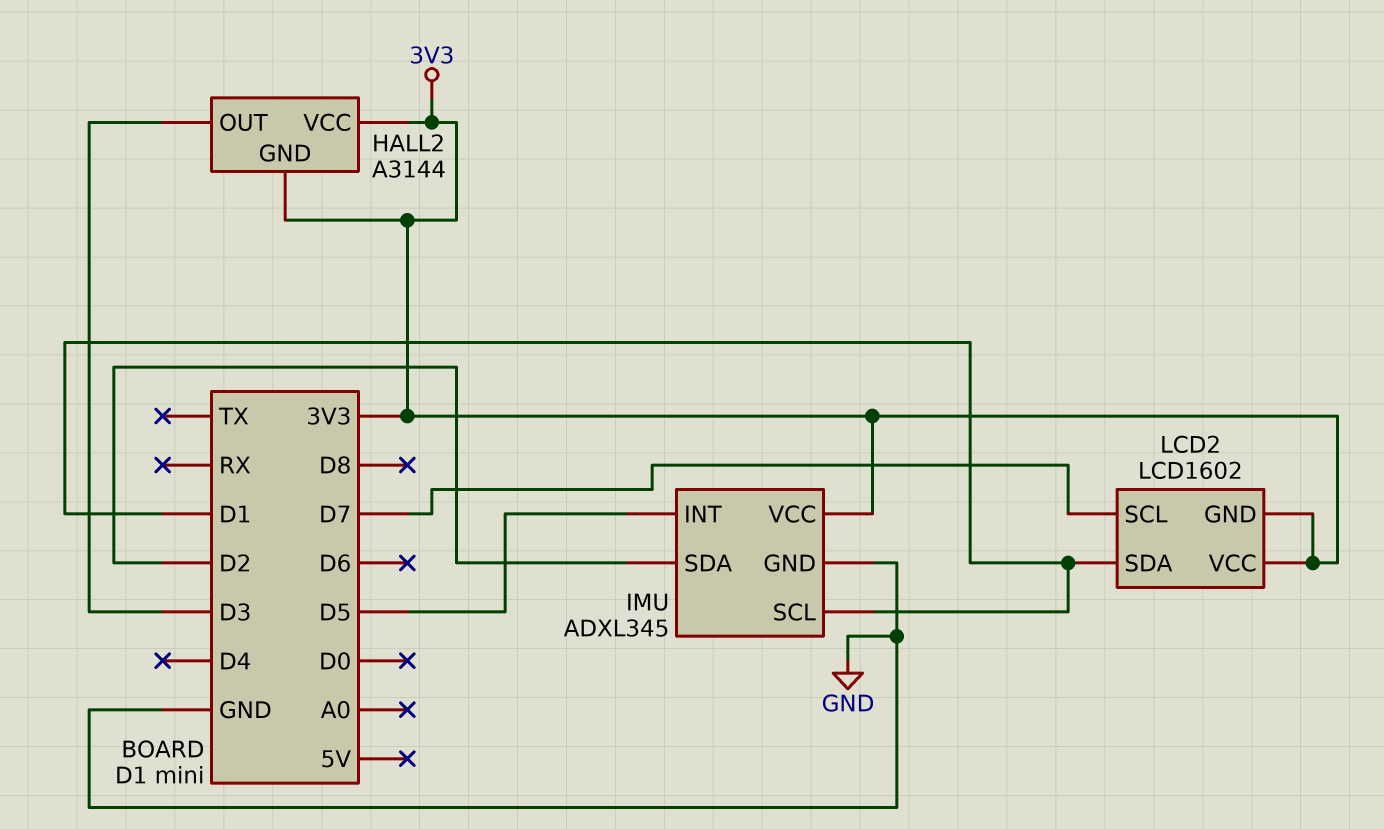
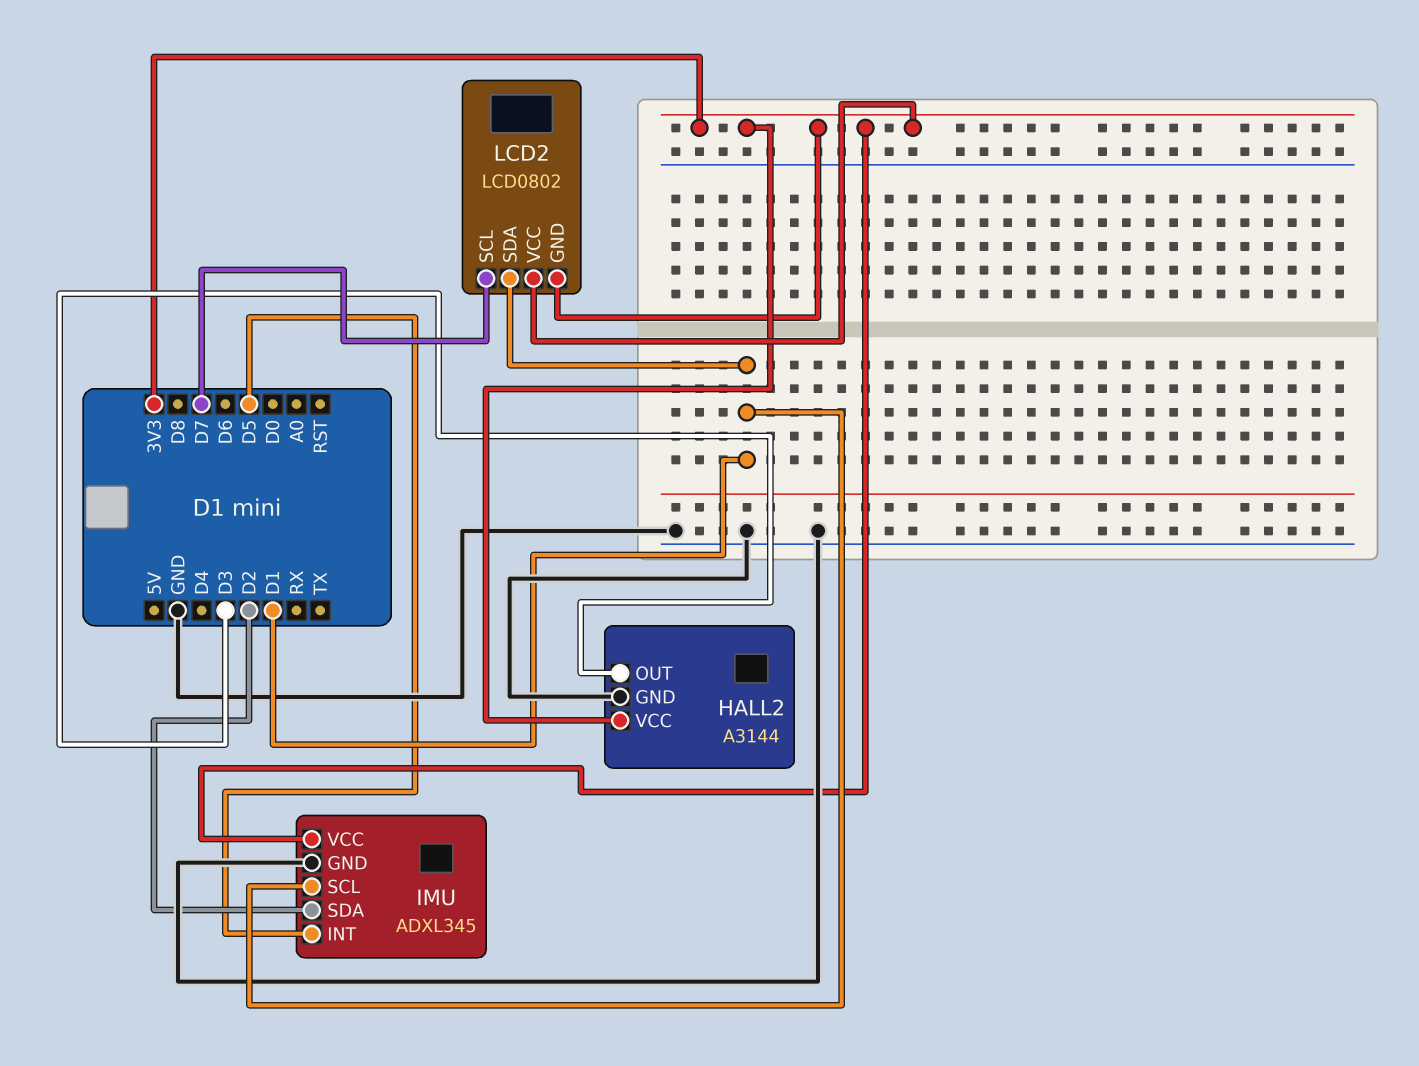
HALL2 pin GND: 3V3 -> GND
LCD2: LCD1602 -> LCD0802

